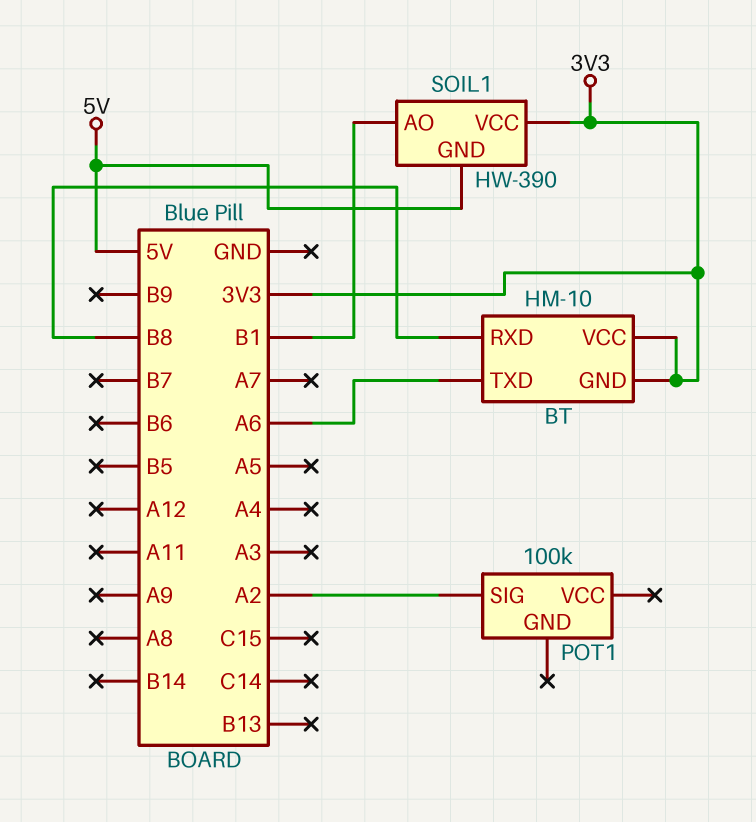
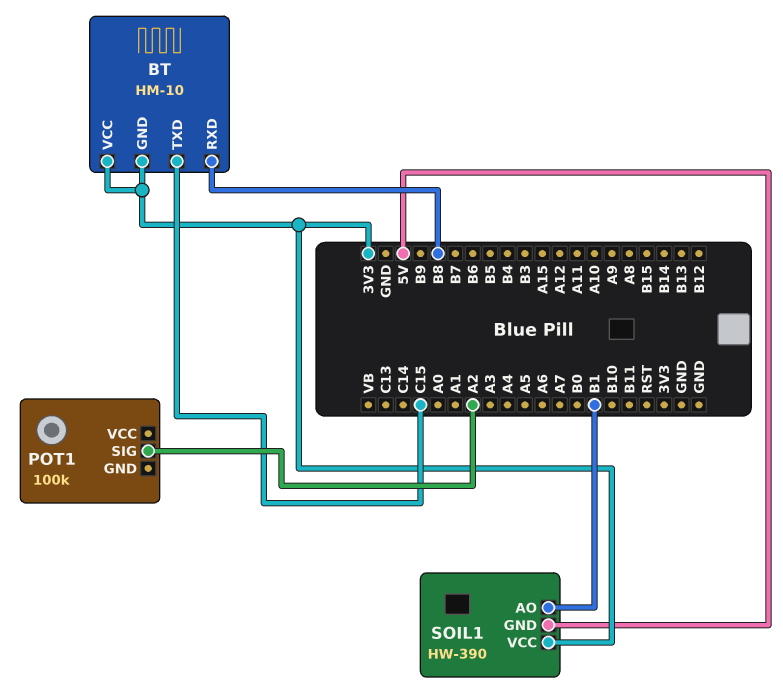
BT pin TXD: A6 -> C15

